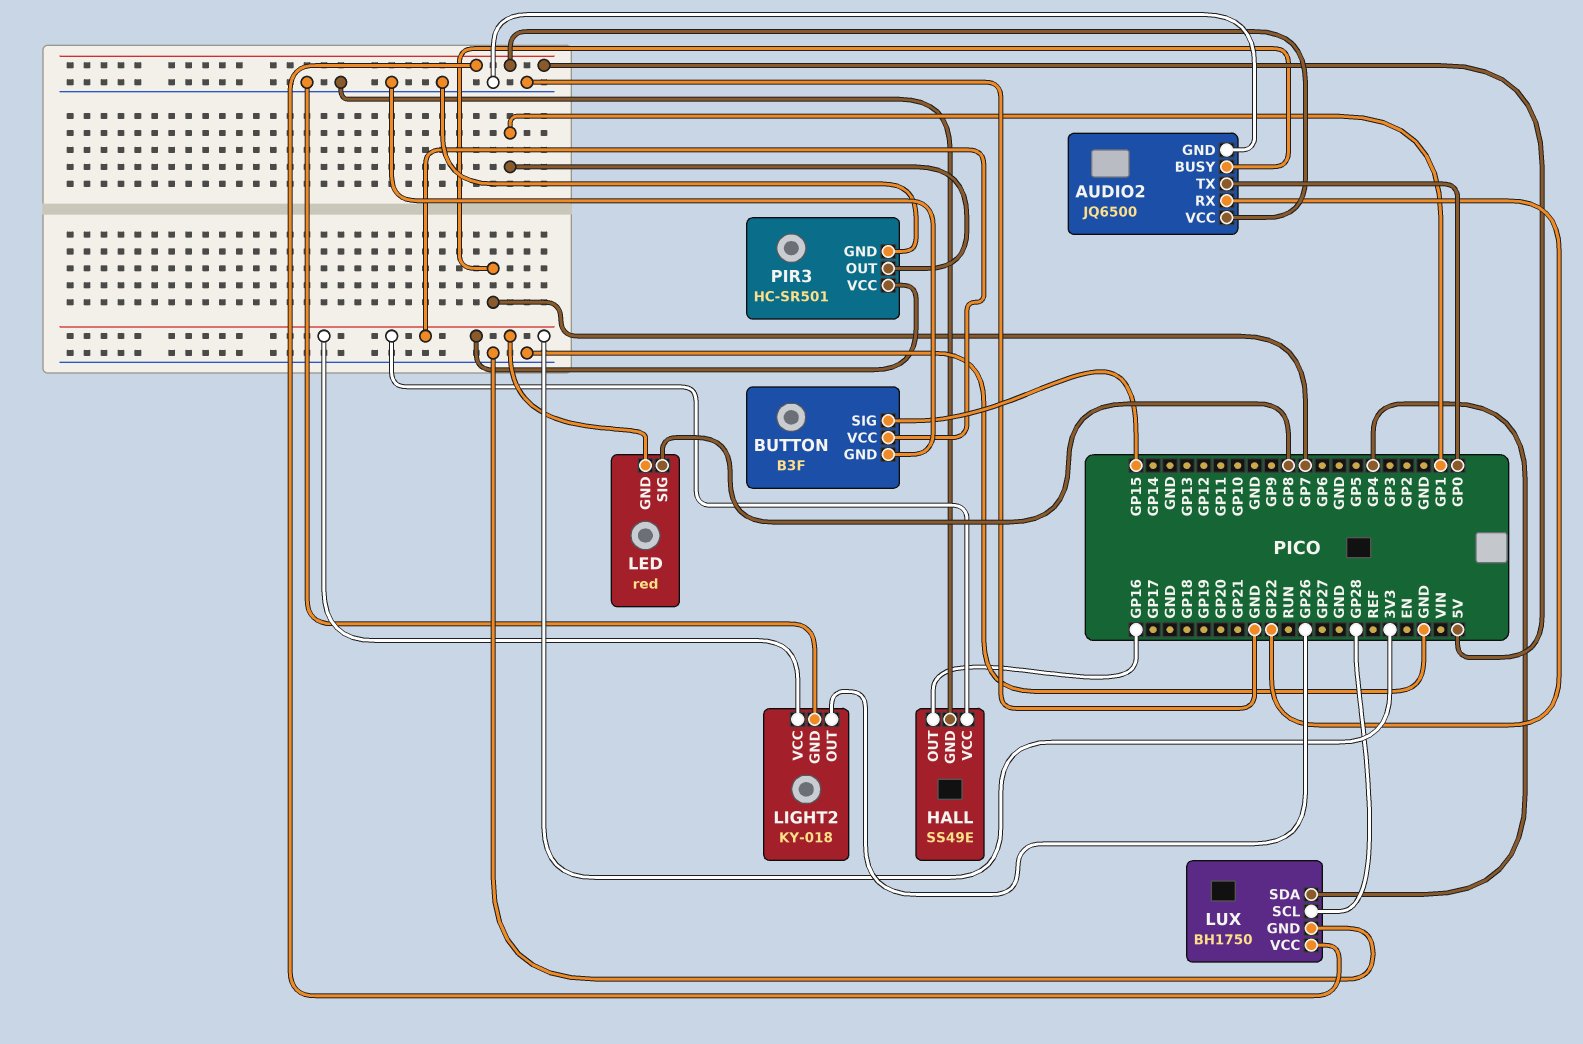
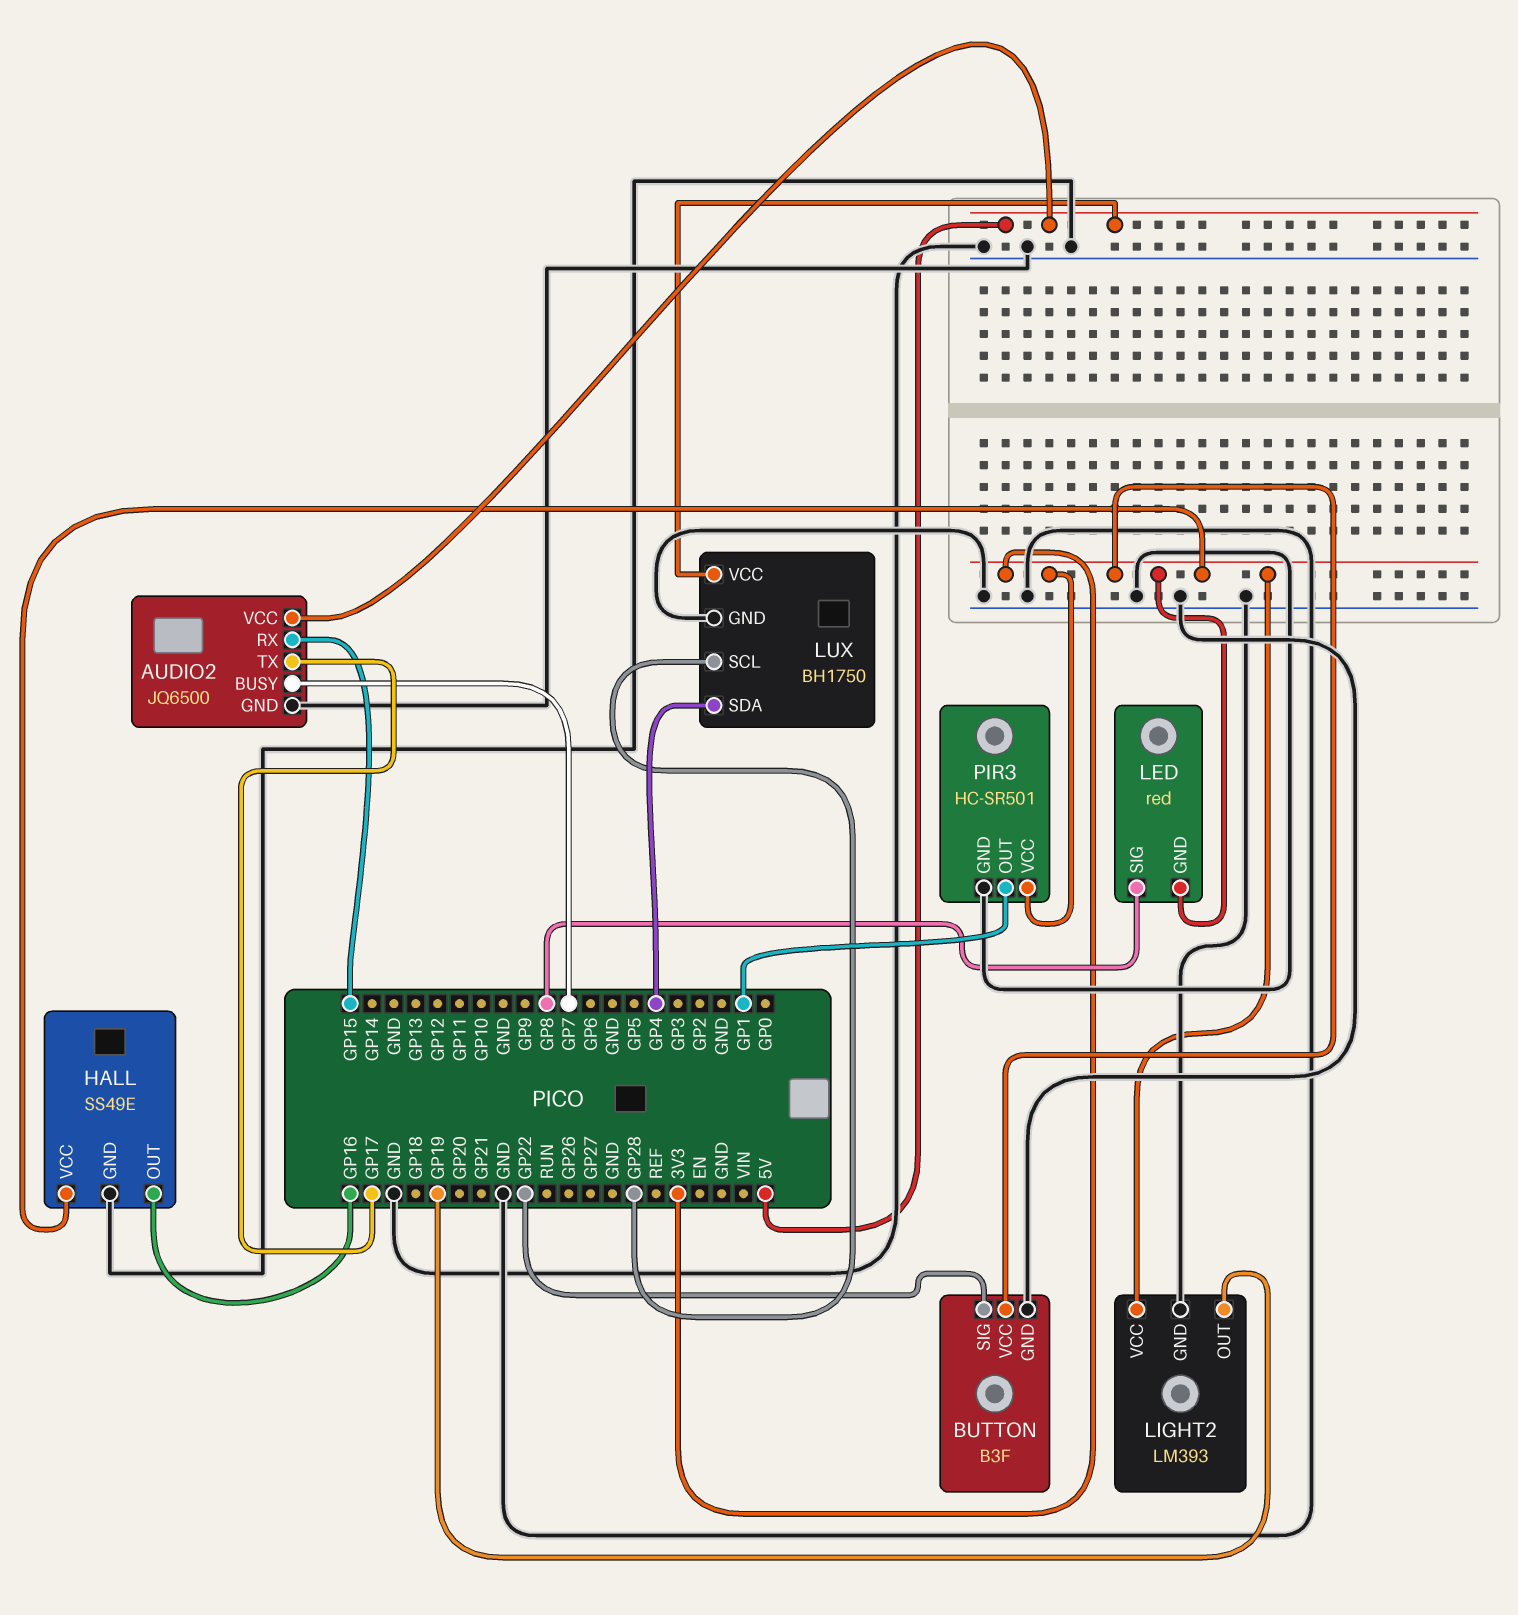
AUDIO2 pin RX: GP22 -> GP15
AUDIO2 pin TX: GP0 -> GP17
BUTTON pin SIG: GP15 -> GP22
LIGHT2: KY-018 -> LM393
LIGHT2 pin OUT: GP26 -> GP19

